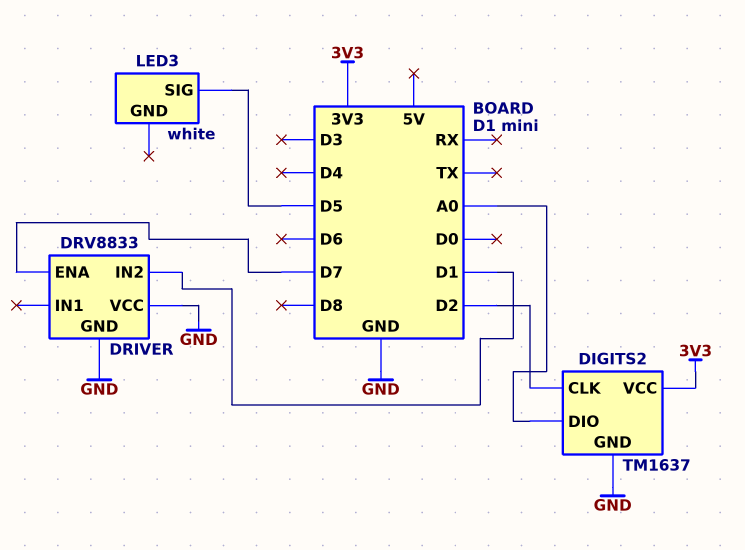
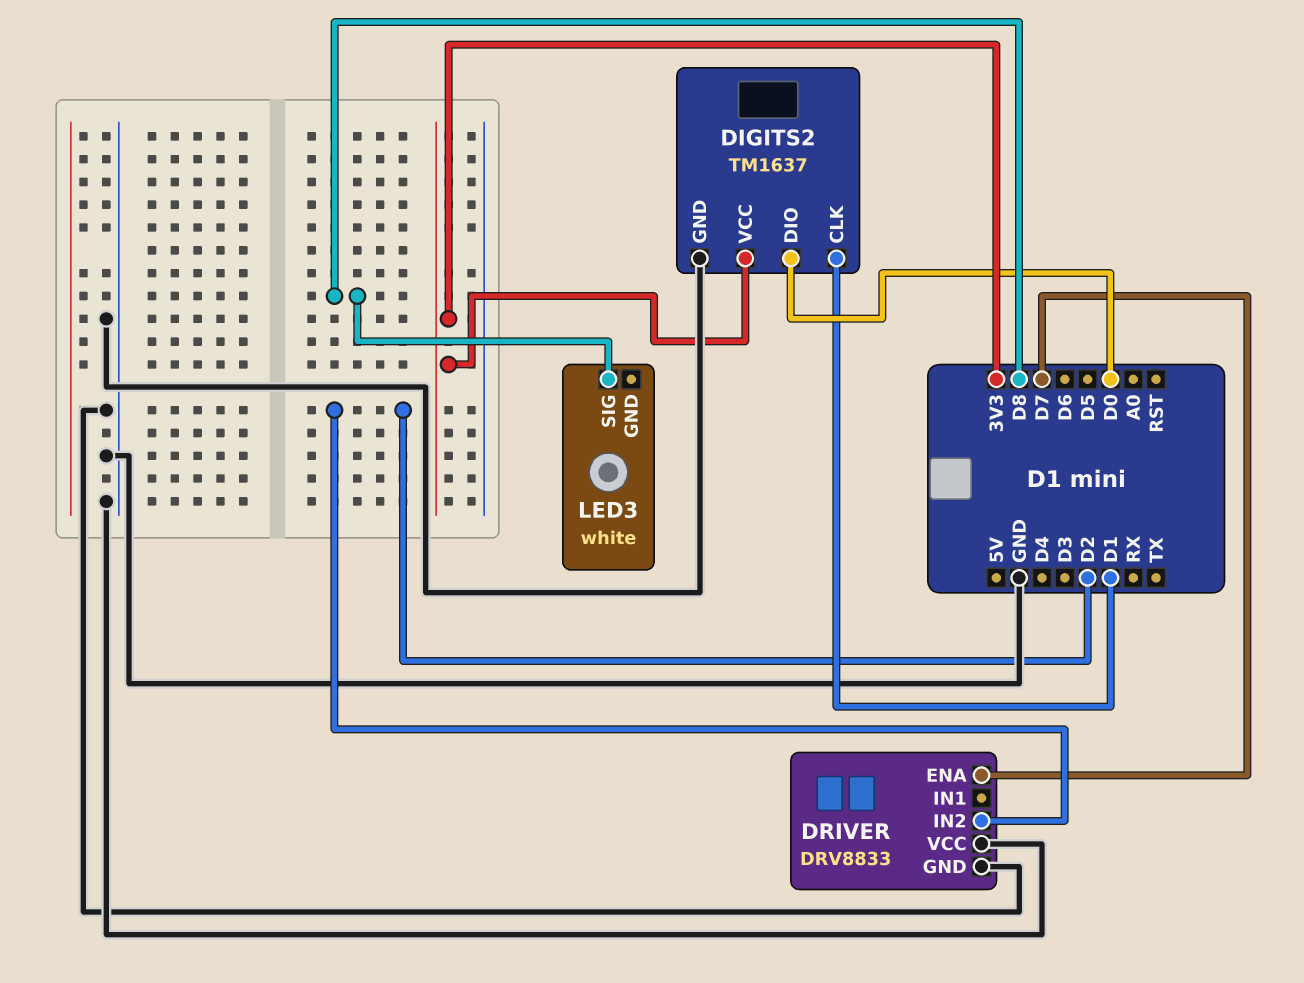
DIGITS2 pin CLK: D2 -> D1
DIGITS2 pin DIO: A0 -> D0
DRIVER pin IN2: D1 -> D2
LED3 pin SIG: D5 -> D8

